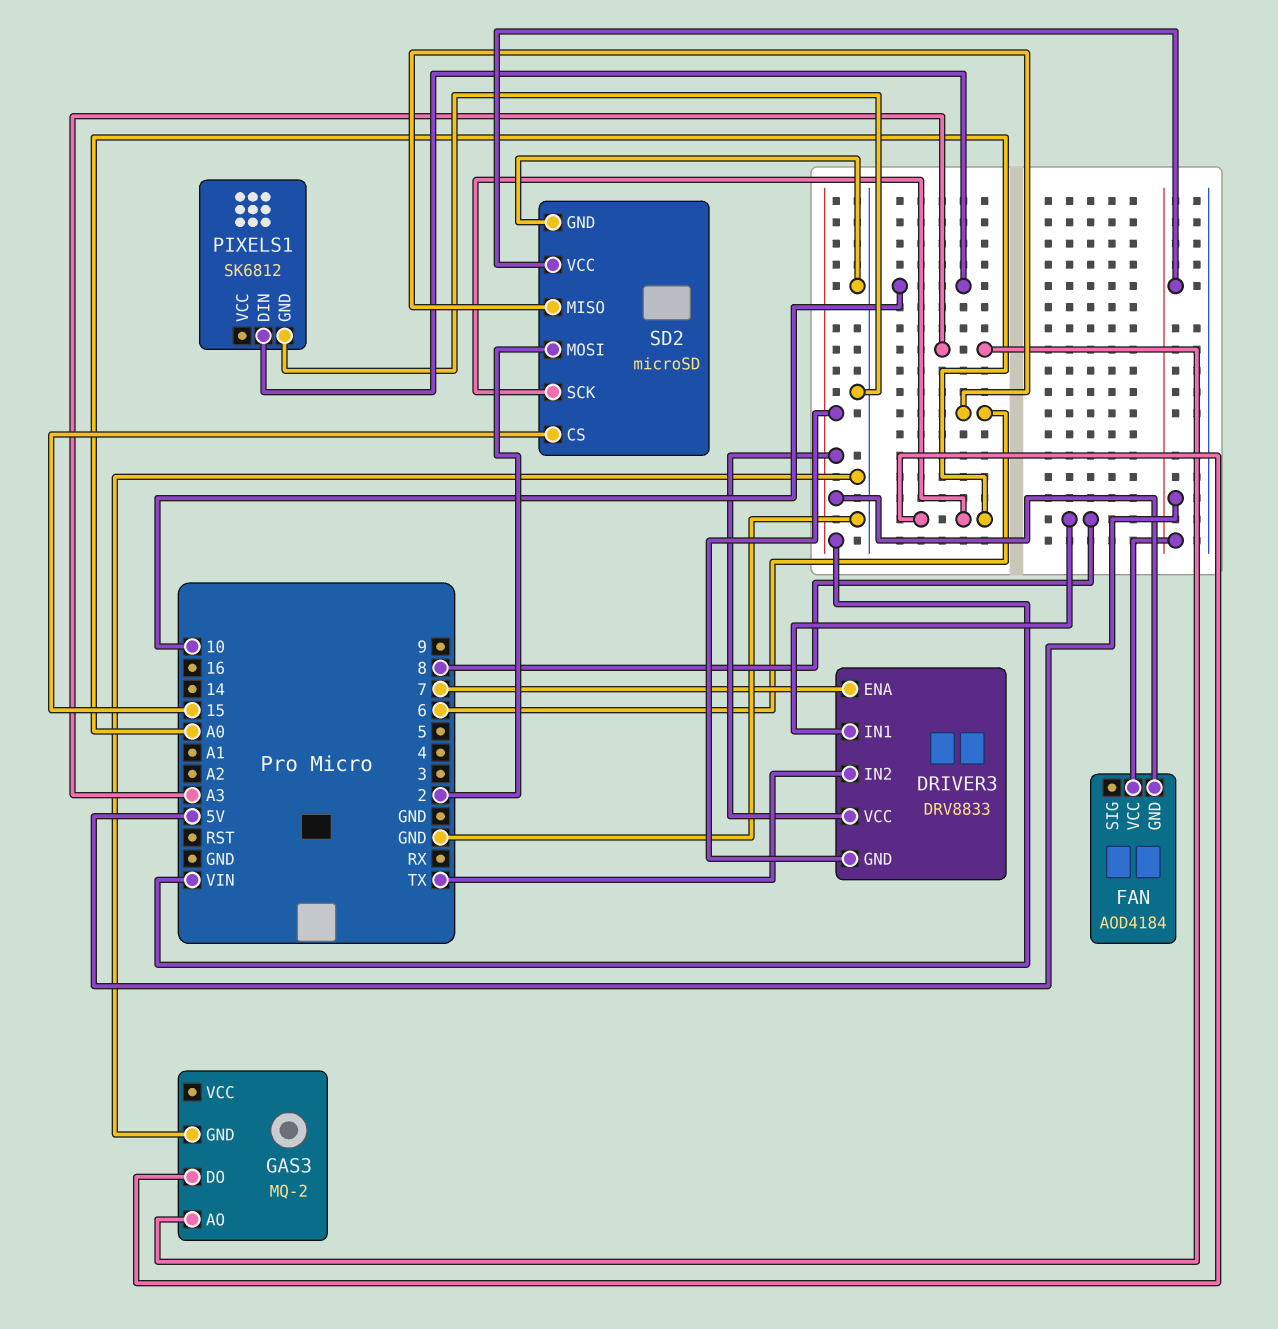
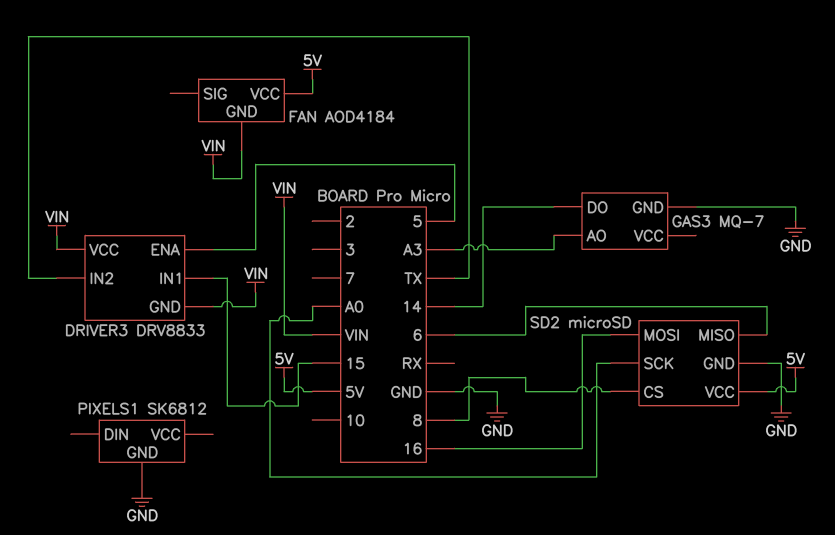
DRIVER3 pin ENA: 7 -> 5
DRIVER3 pin IN1: 8 -> 15
GAS3: MQ-2 -> MQ-7
GAS3 pin DO: A0 -> 14
PIXELS1 pin DIN: 10 -> none
SD2 pin CS: 15 -> 8
SD2 pin MOSI: 2 -> 16

